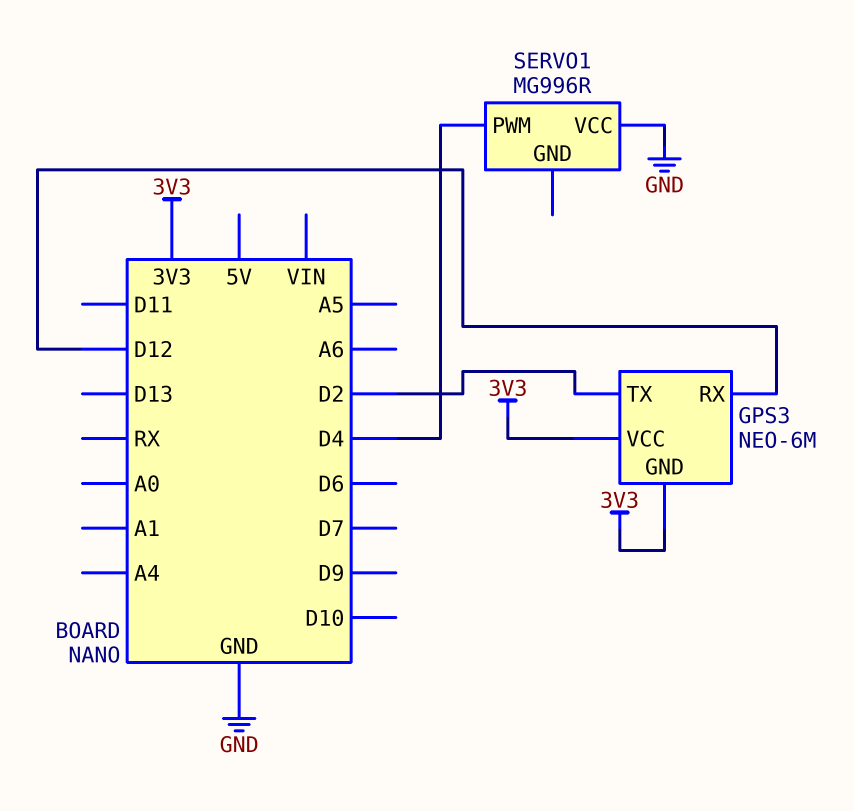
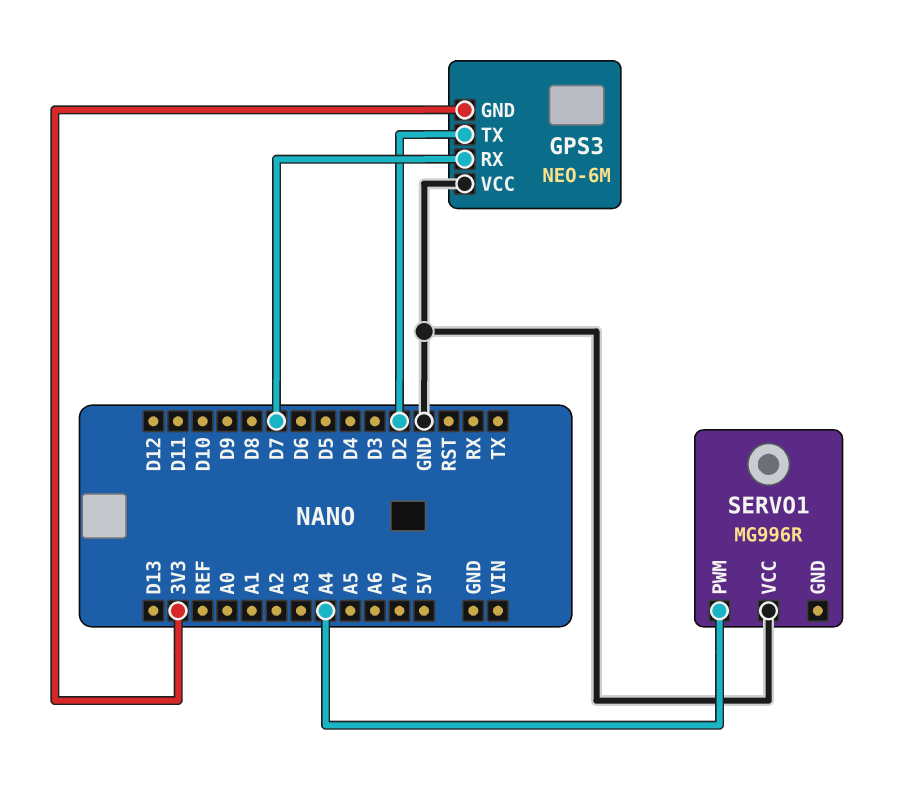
GPS3 pin RX: D12 -> D7
GPS3 pin VCC: 3V3 -> GND
SERVO1 pin PWM: D4 -> A4

